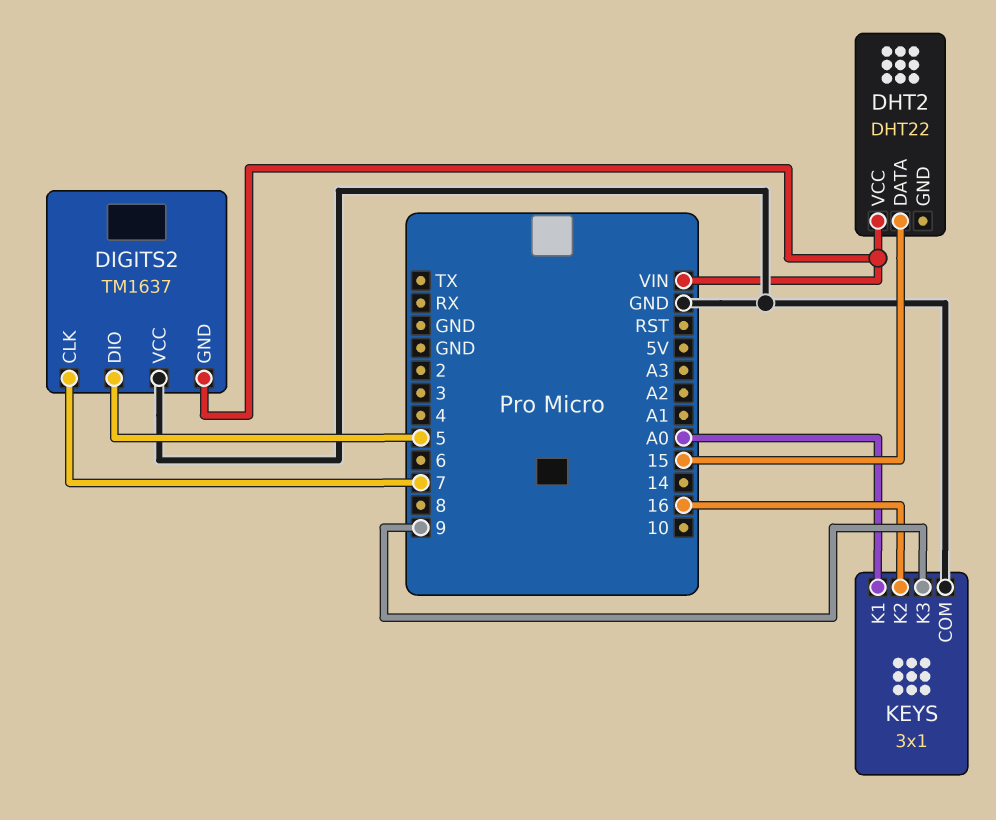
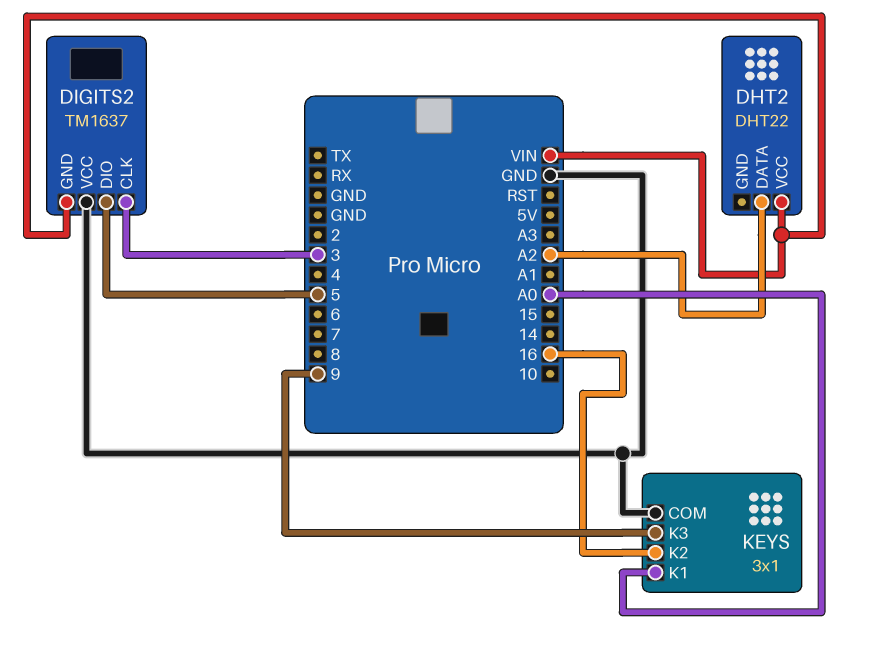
DHT2 pin DATA: 15 -> A2
DIGITS2 pin CLK: 7 -> 3

